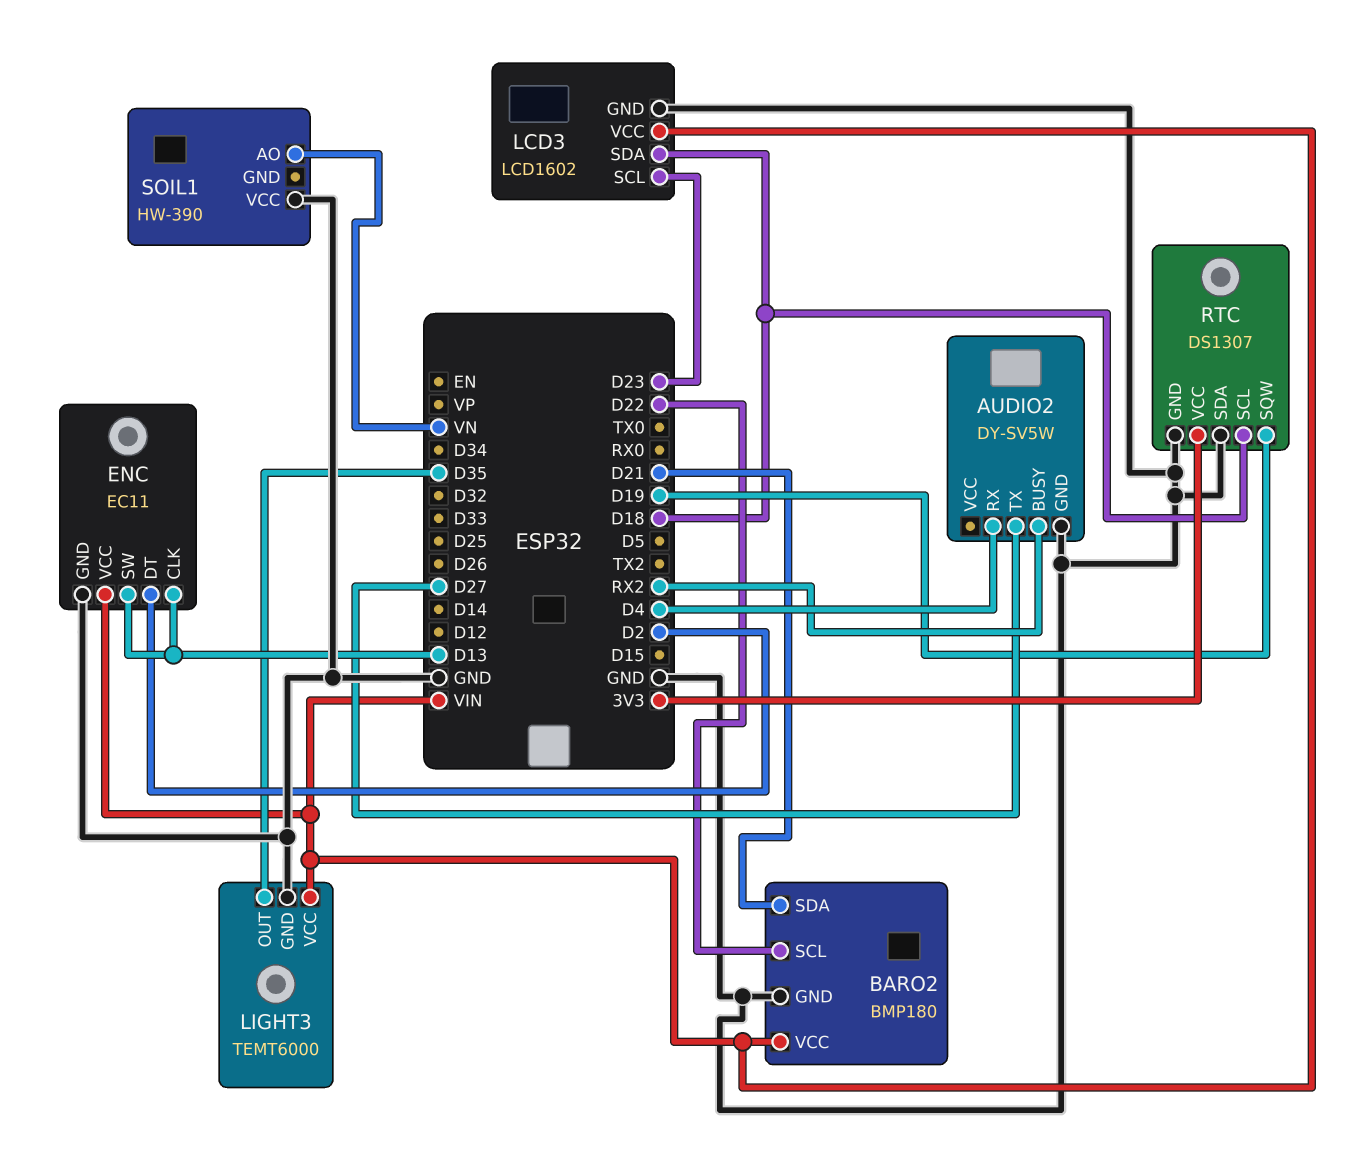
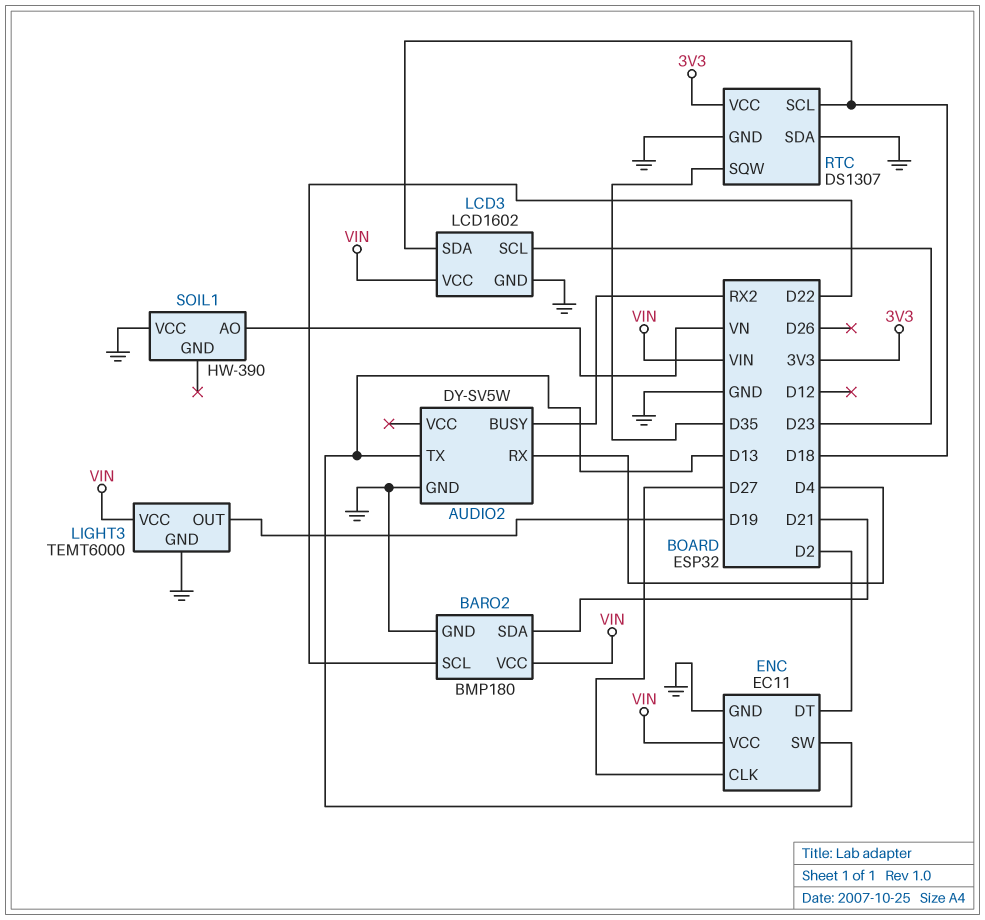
AUDIO2 pin TX: D27 -> D13
ENC pin CLK: D13 -> D27
LIGHT3 pin OUT: D35 -> D19
RTC pin SQW: D19 -> D35

